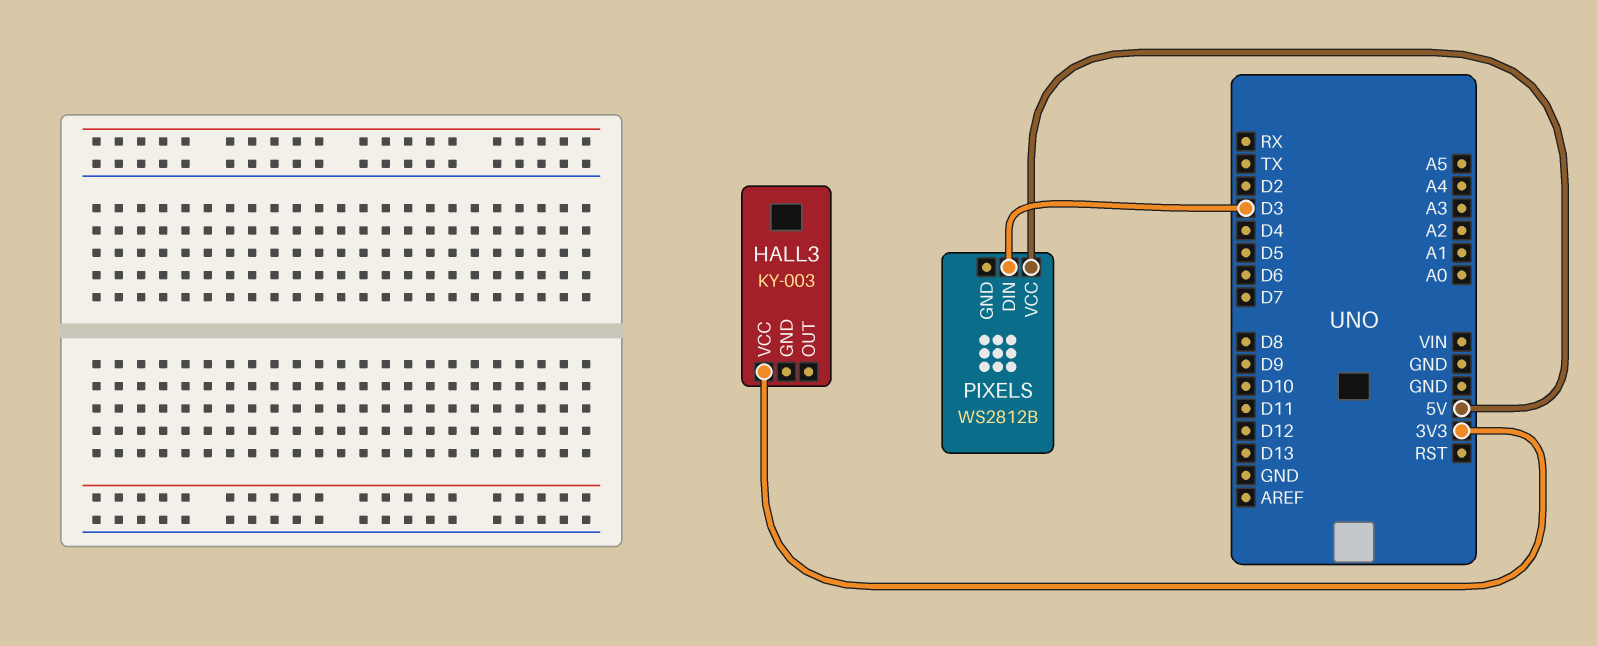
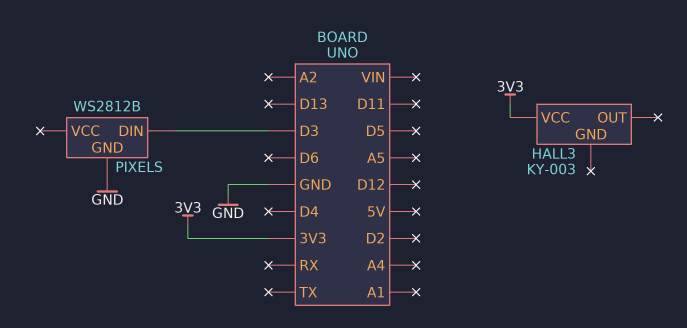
PIXELS pin GND: none -> GND
PIXELS pin VCC: 5V -> none

